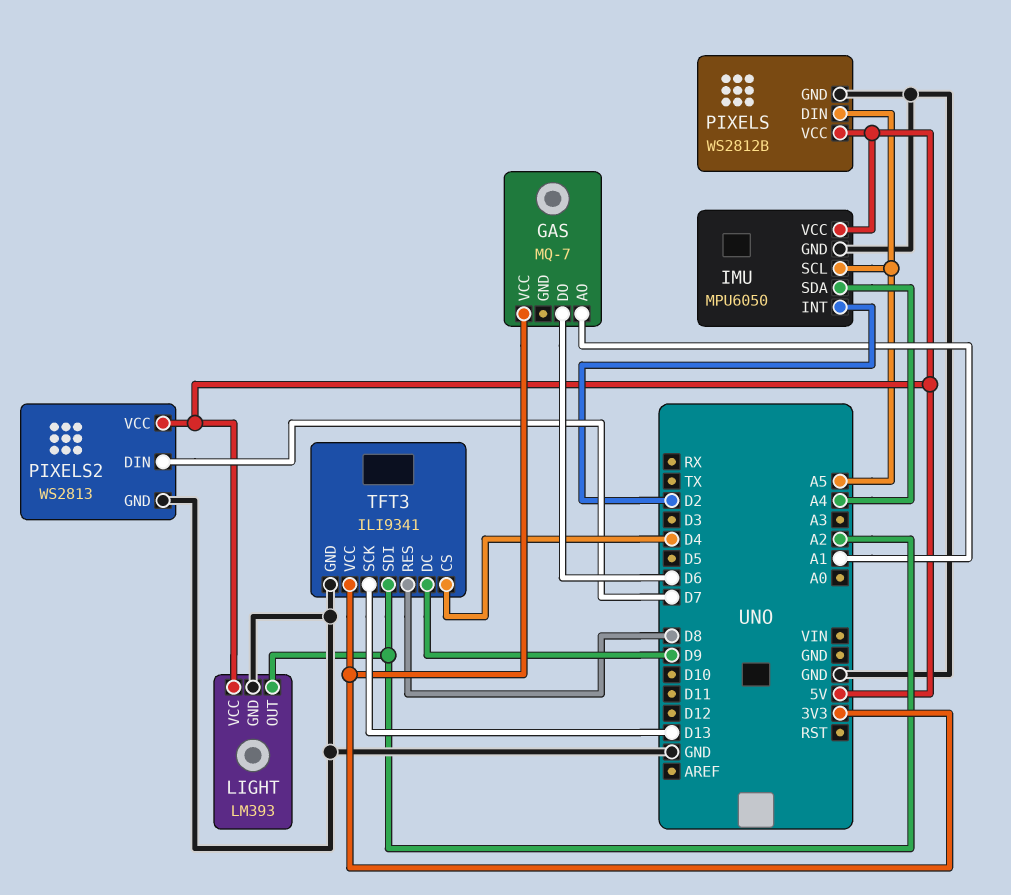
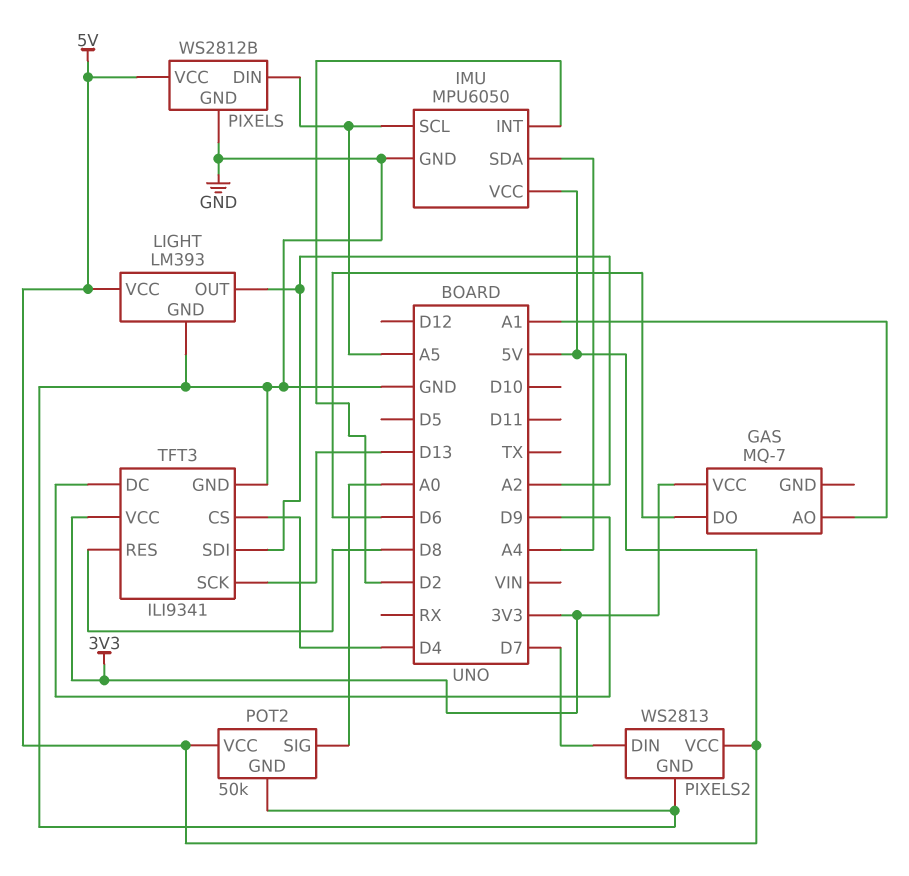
POT2: none -> 50k
POT2 pin GND: none -> GND
POT2 pin SIG: none -> A0
POT2 pin VCC: none -> 5V

